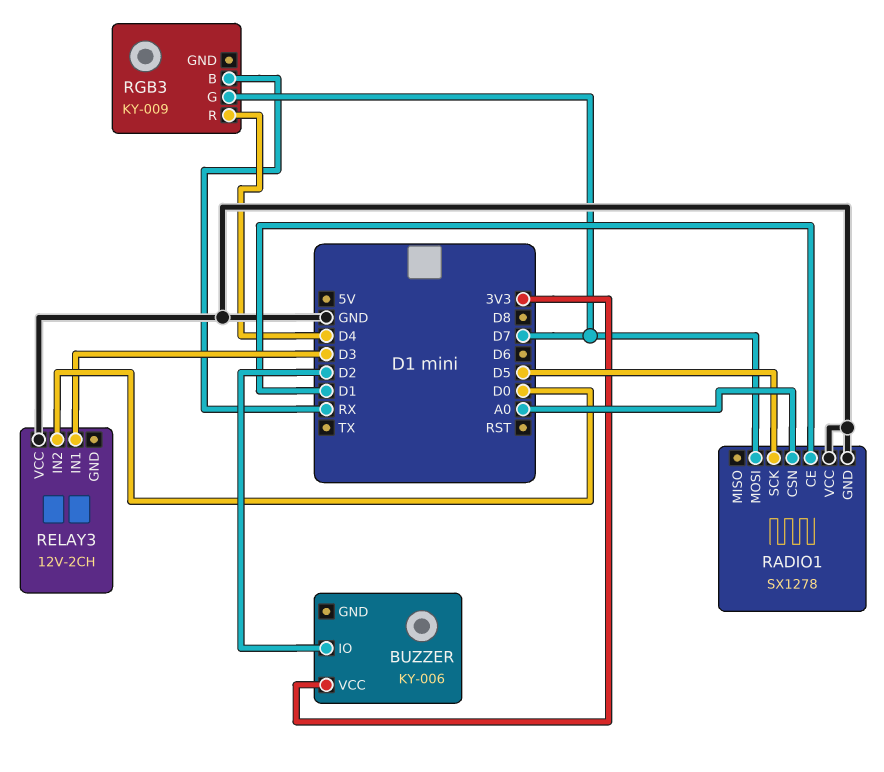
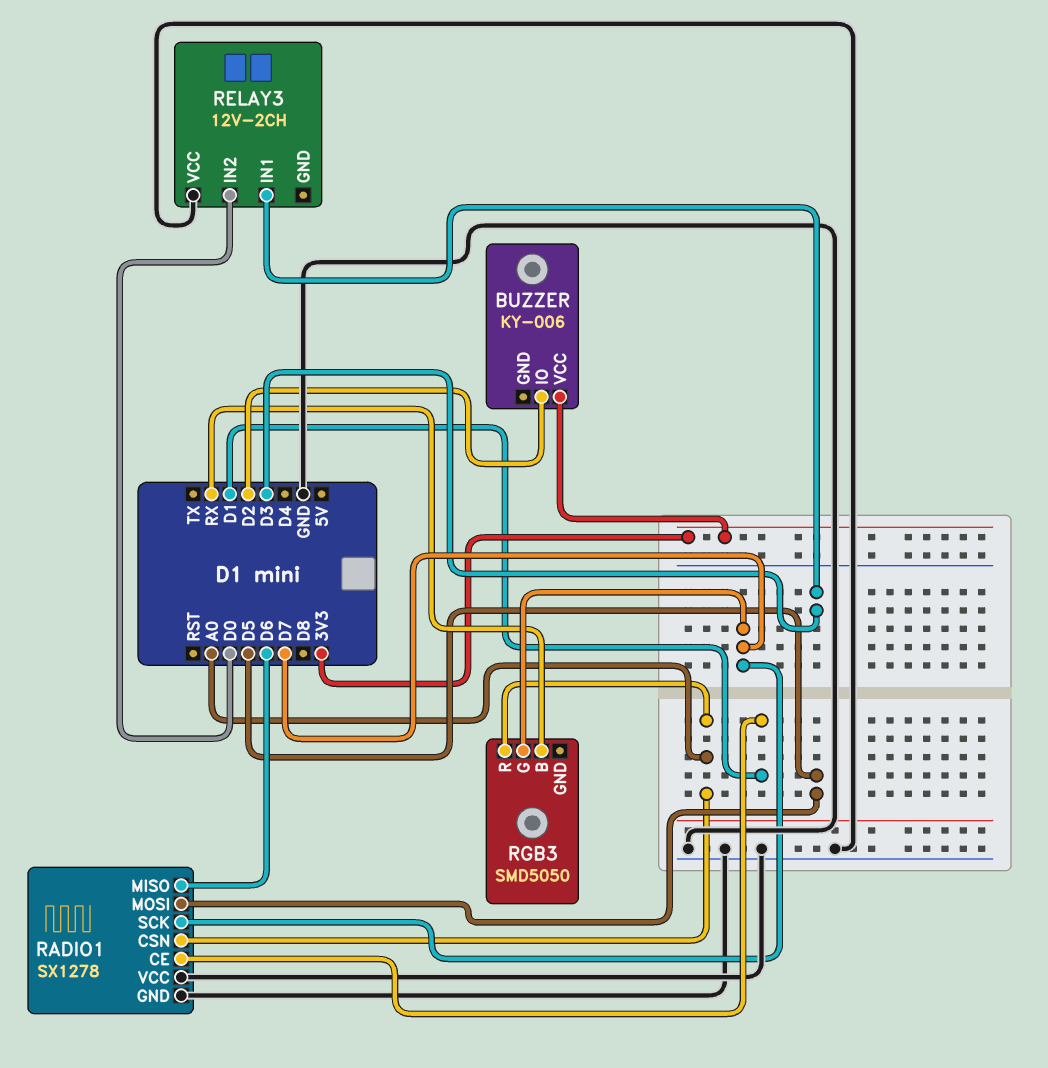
RADIO1 pin MISO: none -> D6
RADIO1 pin MOSI: D7 -> D5
RADIO1 pin SCK: D5 -> D7
RGB3: KY-009 -> SMD5050
RGB3 pin R: D4 -> A0

